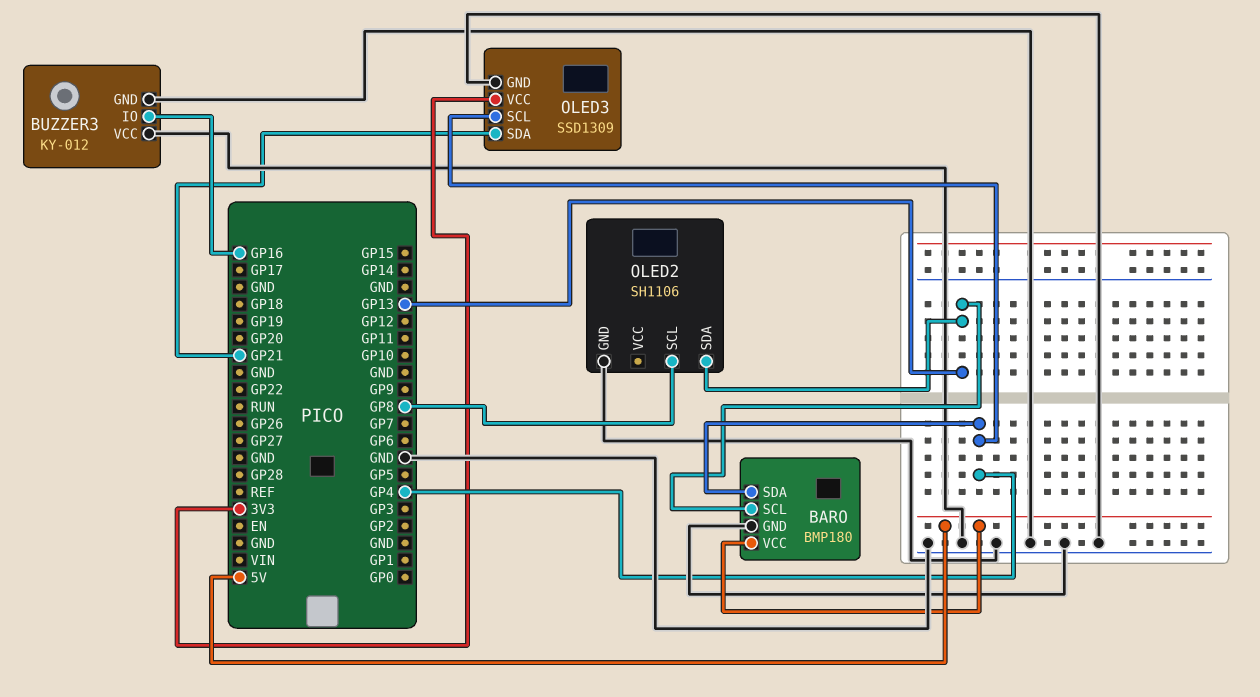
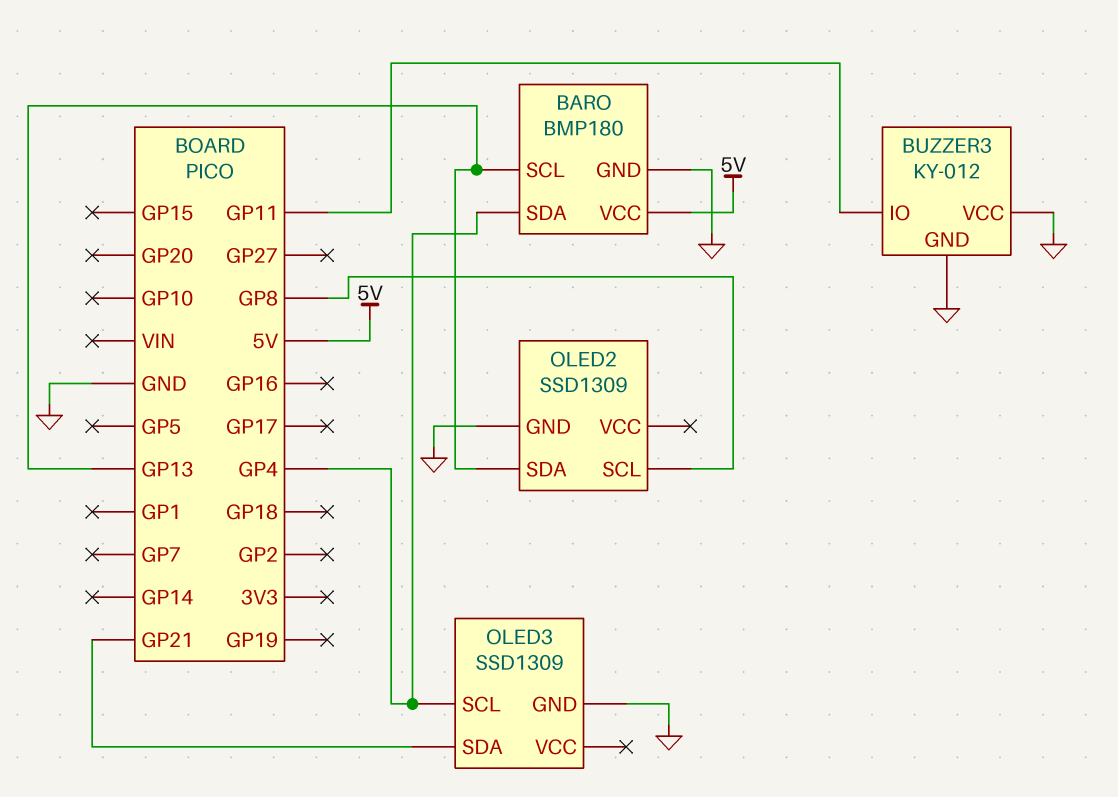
BUZZER3 pin IO: GP16 -> GP11
OLED2: SH1106 -> SSD1309
OLED3 pin VCC: 3V3 -> none

